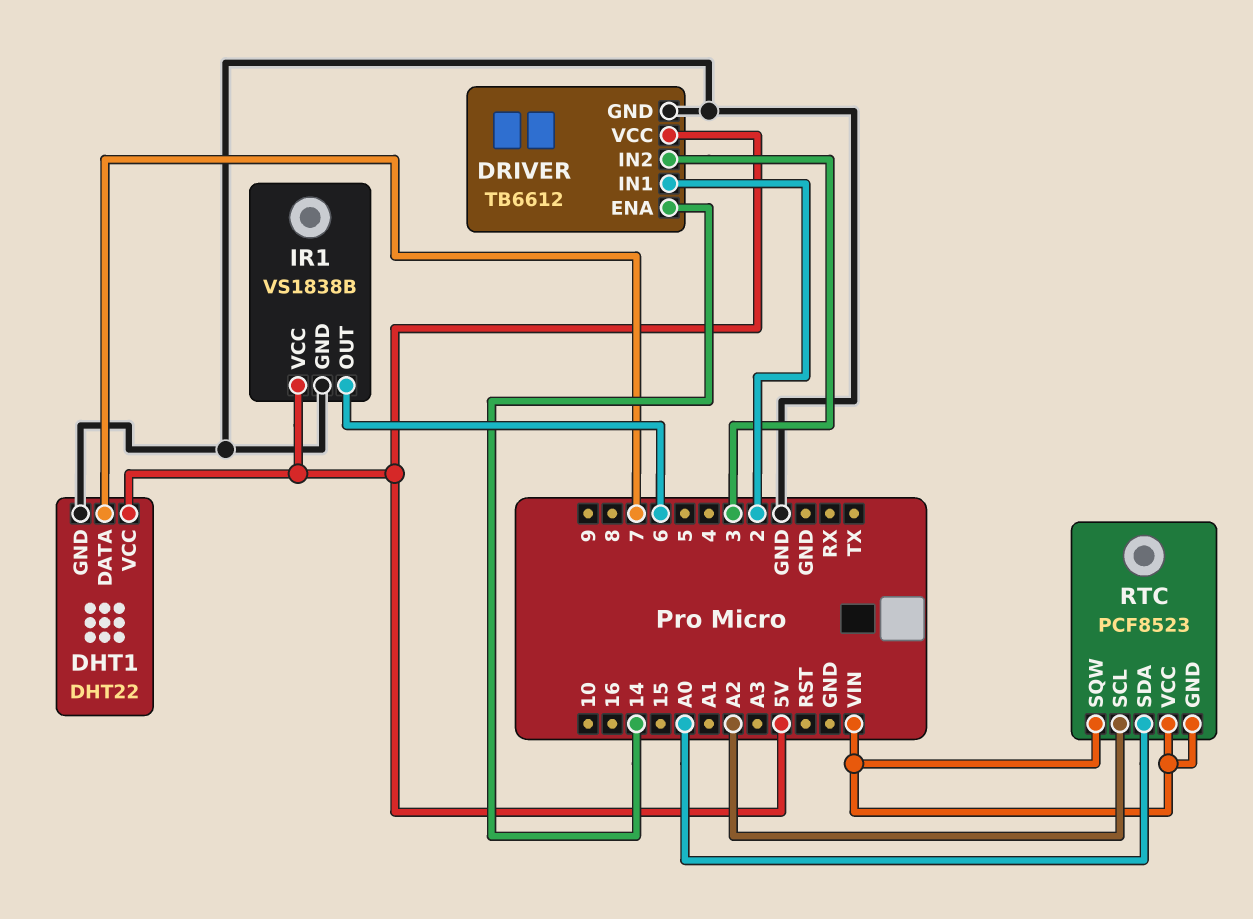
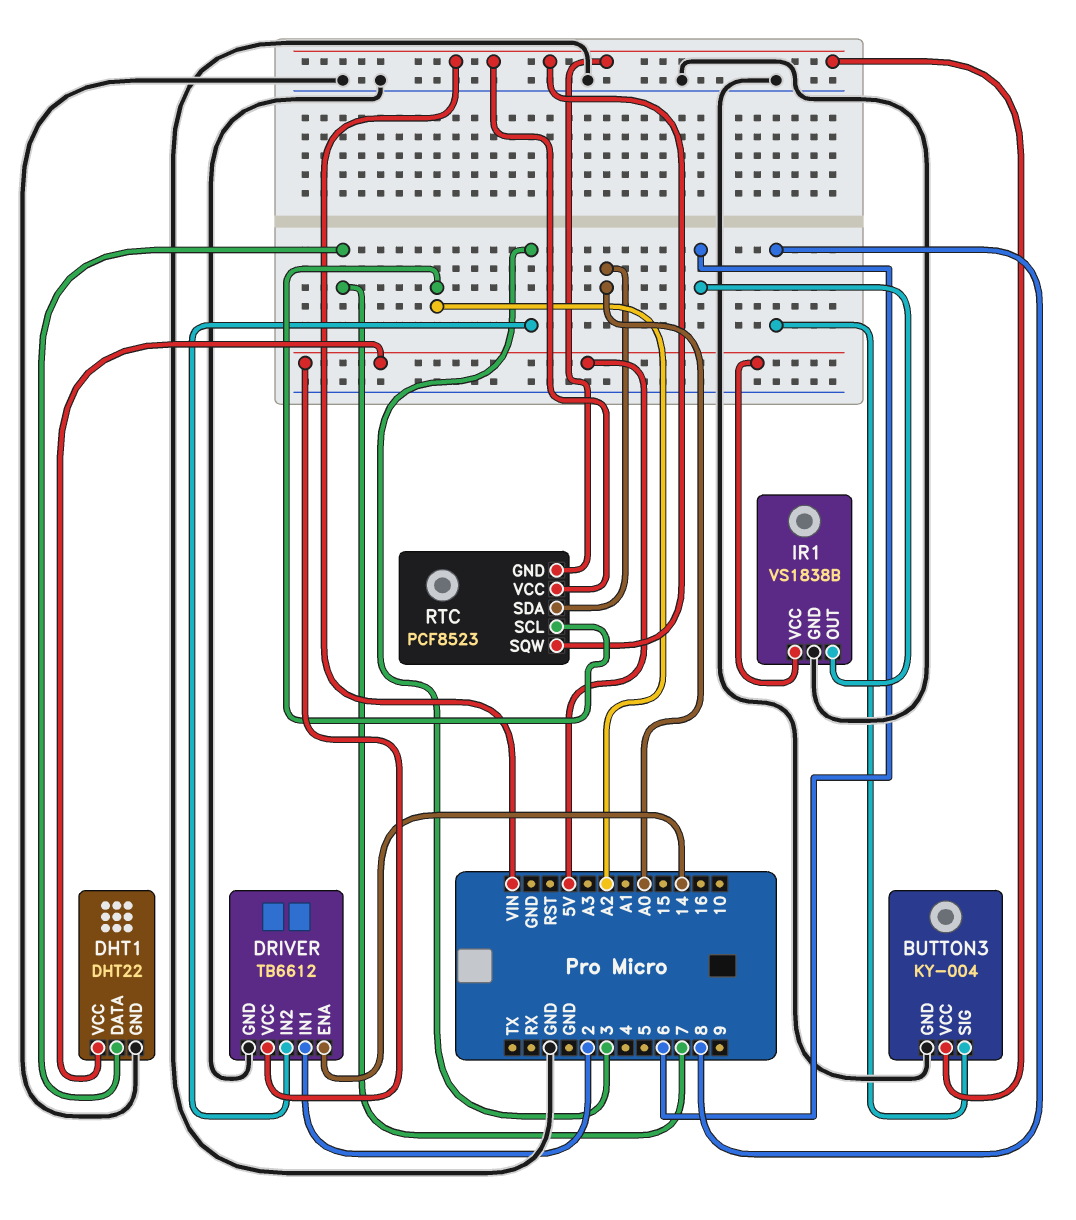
BUTTON3: none -> KY-004
BUTTON3 pin GND: none -> GND
BUTTON3 pin SIG: none -> 8
BUTTON3 pin VCC: none -> VIN

